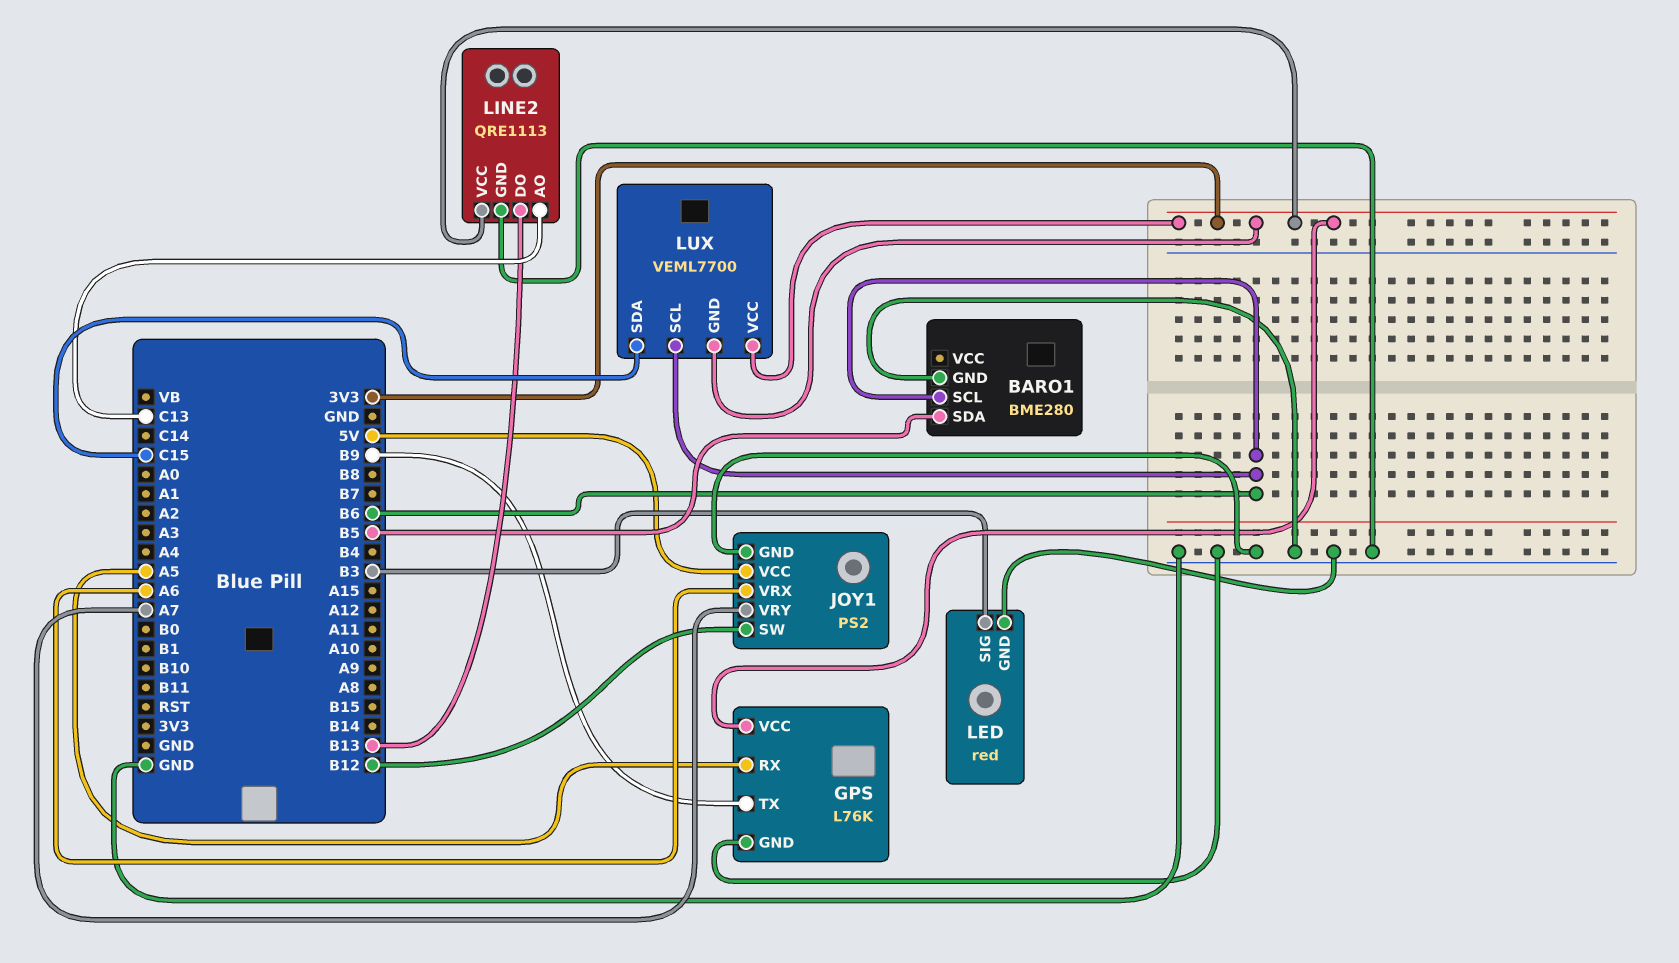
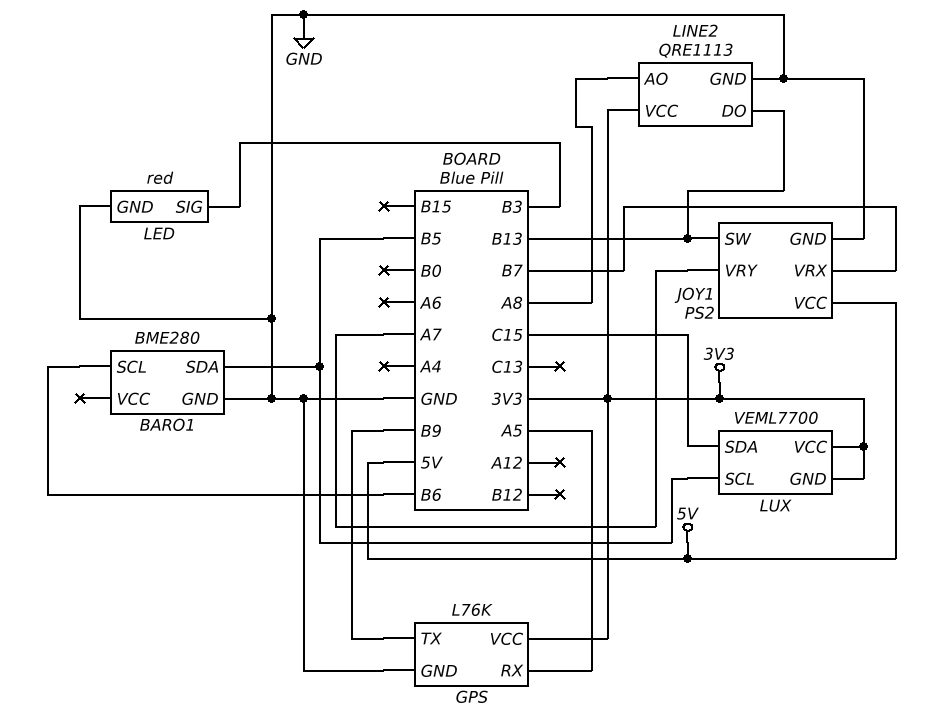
JOY1 pin SW: B12 -> B13
JOY1 pin VRX: A6 -> B7
LINE2 pin AO: C13 -> A8
LUX pin SCL: B6 -> B5

